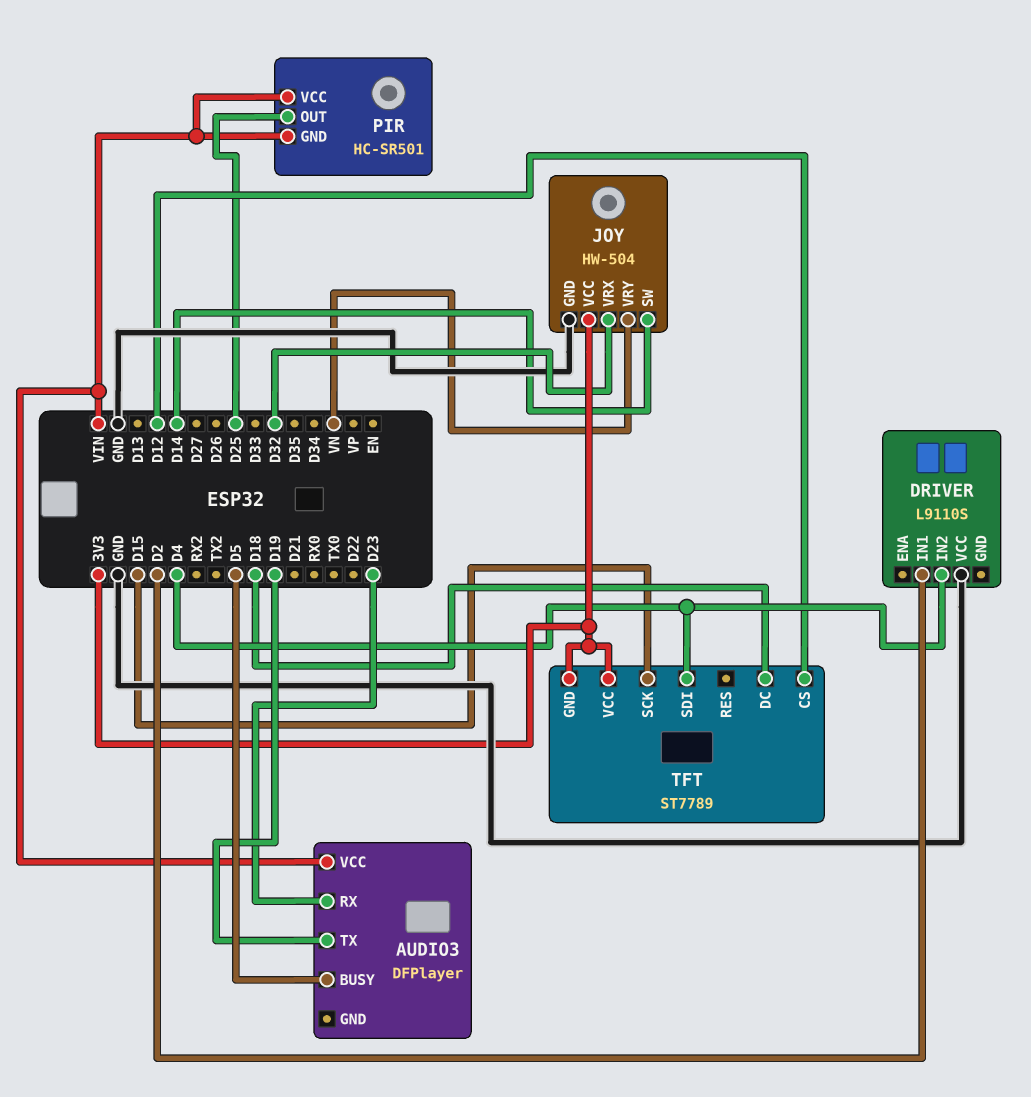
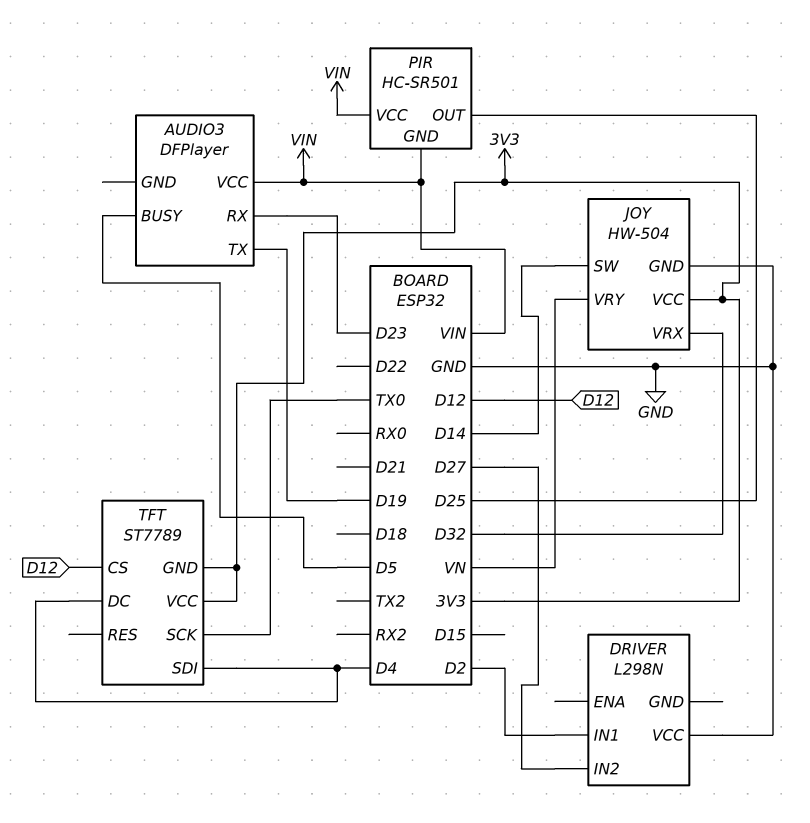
DRIVER: L9110S -> L298N
DRIVER pin IN2: D4 -> D27
TFT pin DC: D18 -> D4
TFT pin SCK: D15 -> TX0

